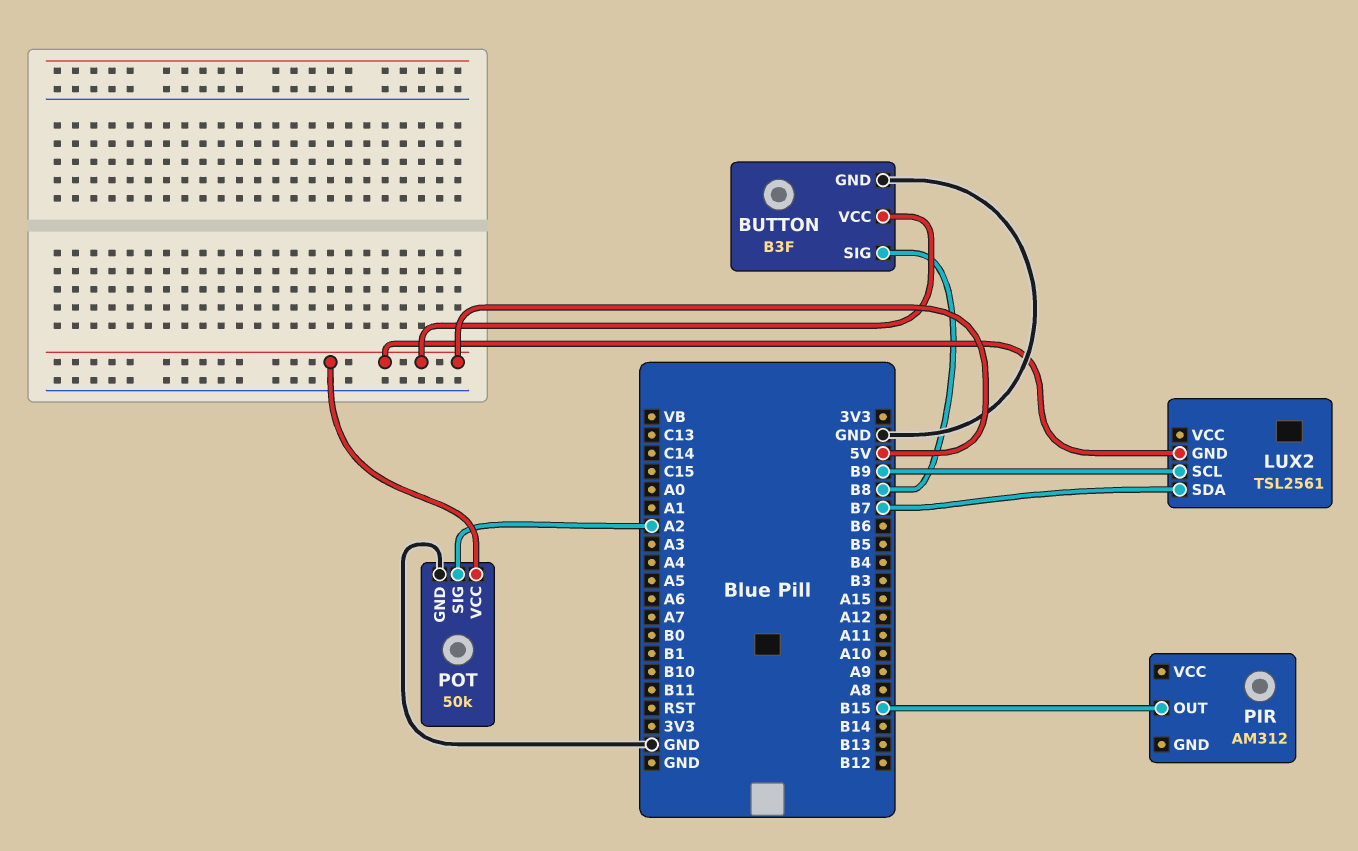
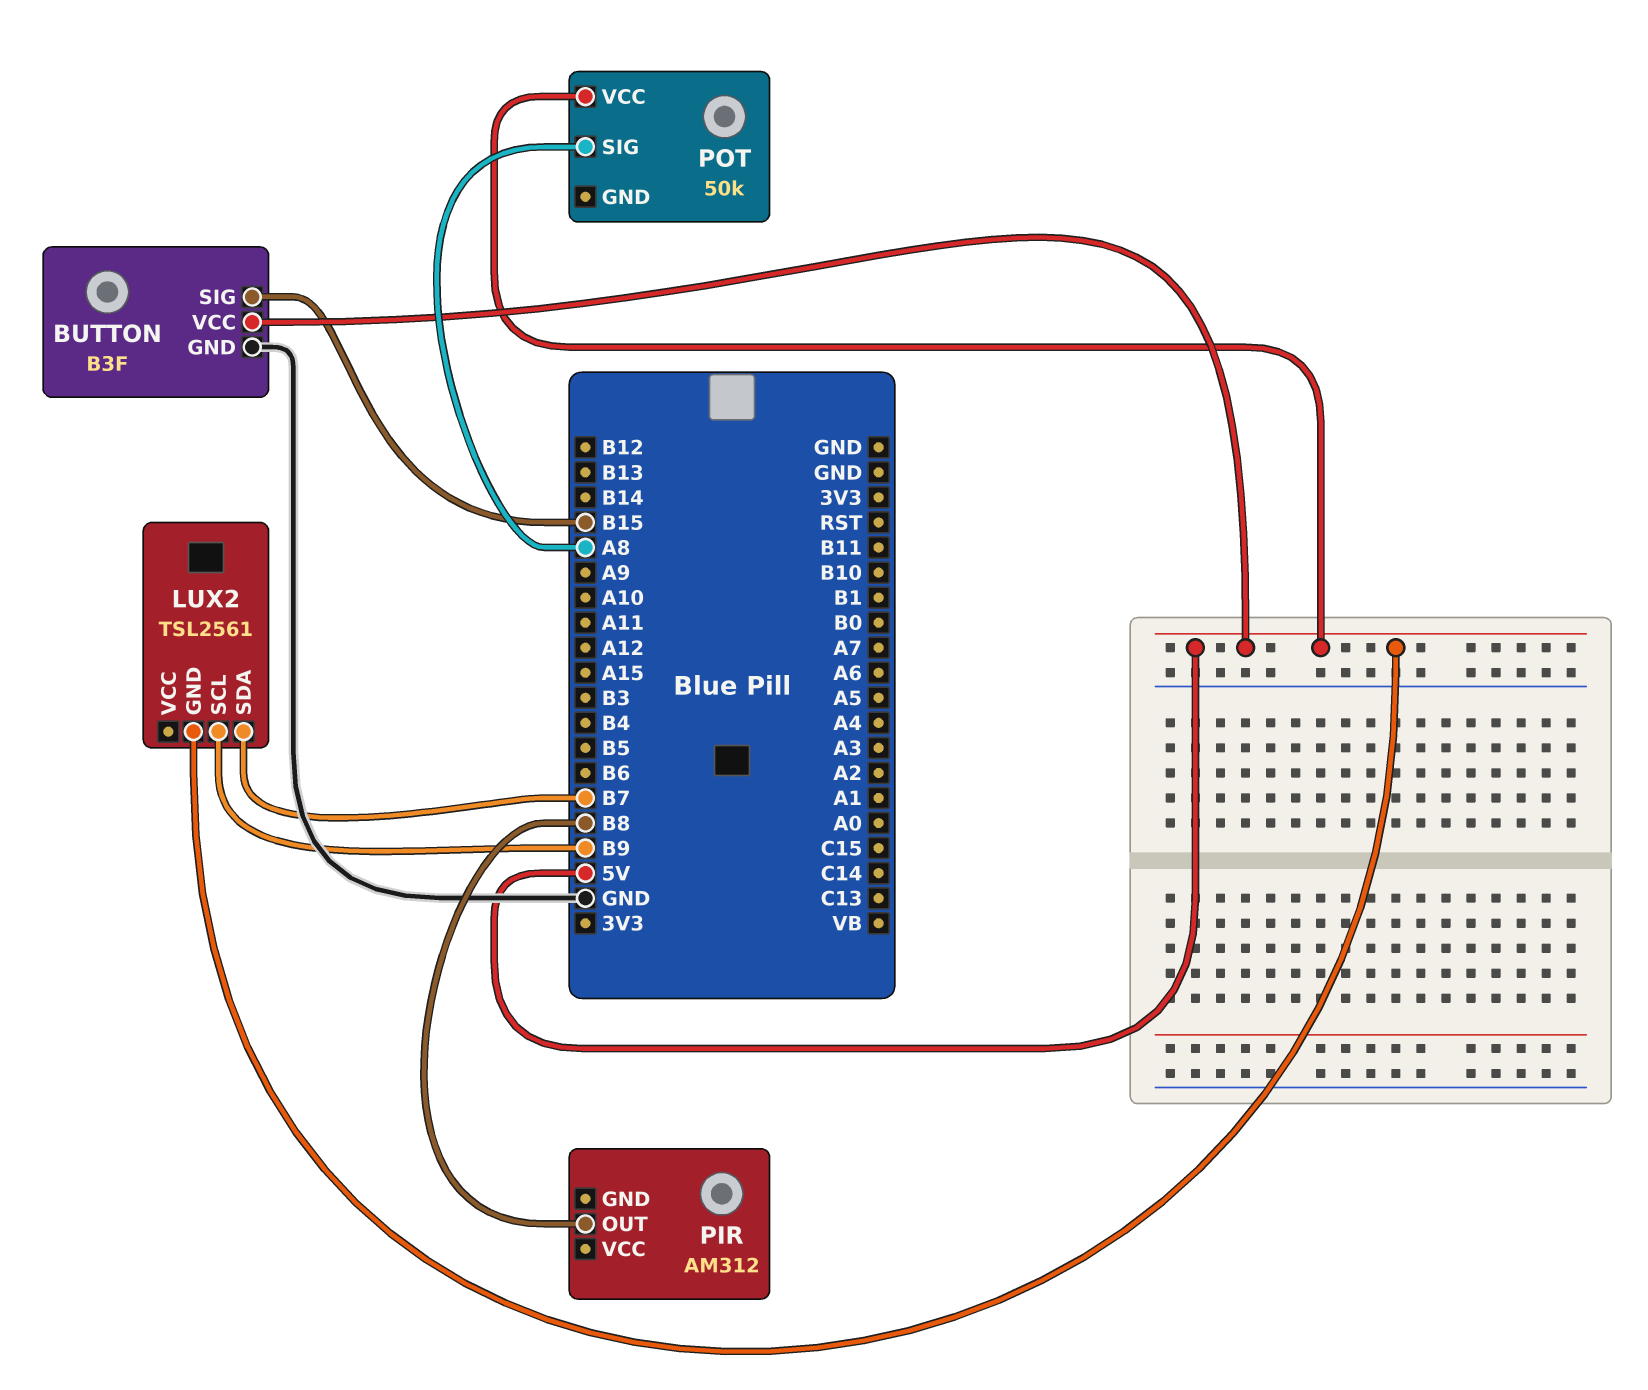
BUTTON pin SIG: B8 -> B15
PIR pin OUT: B15 -> B8
POT pin GND: GND -> none
POT pin SIG: A2 -> A8

